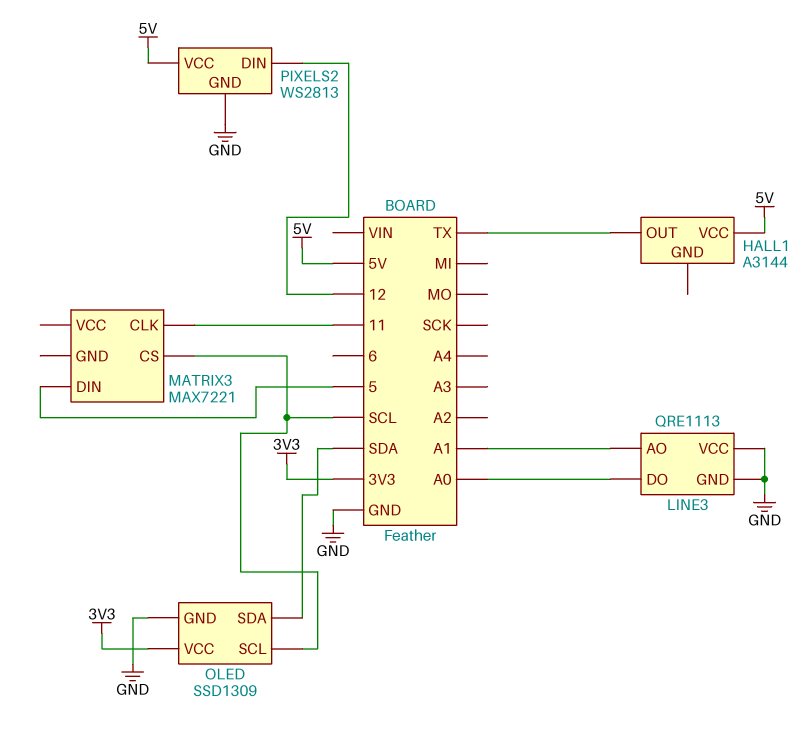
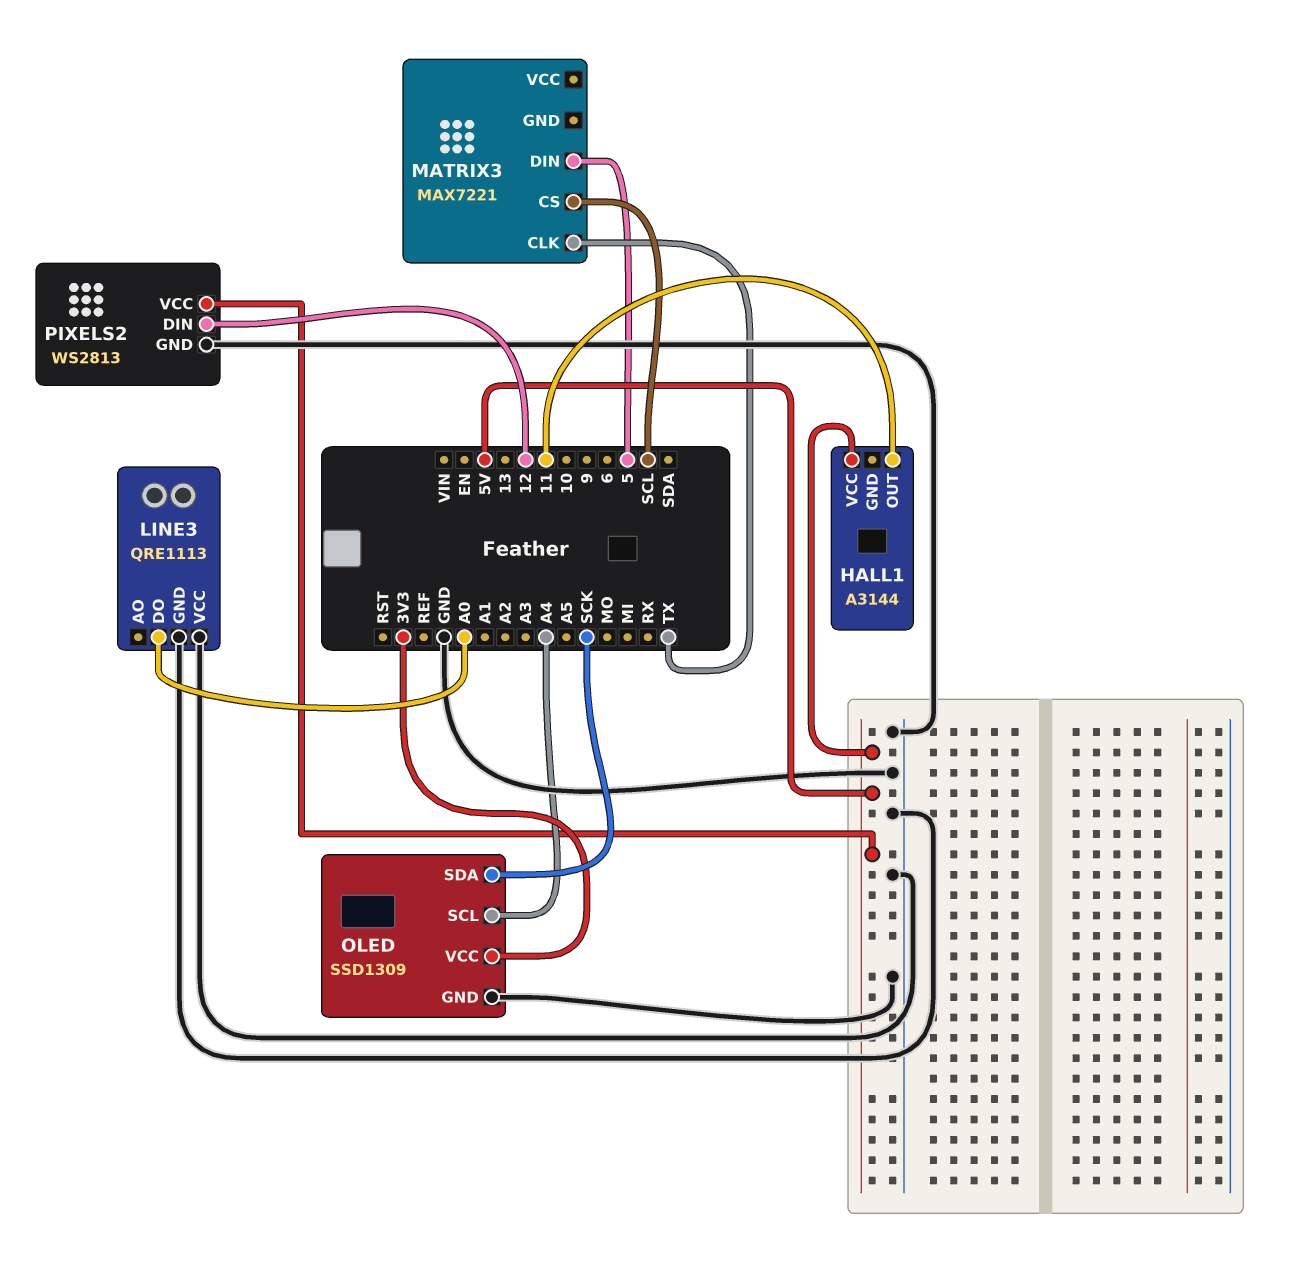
HALL1 pin OUT: TX -> 11
LINE3 pin AO: A1 -> none
MATRIX3 pin CLK: 11 -> TX
OLED pin SCL: SCL -> A4
OLED pin SDA: SDA -> SCK

